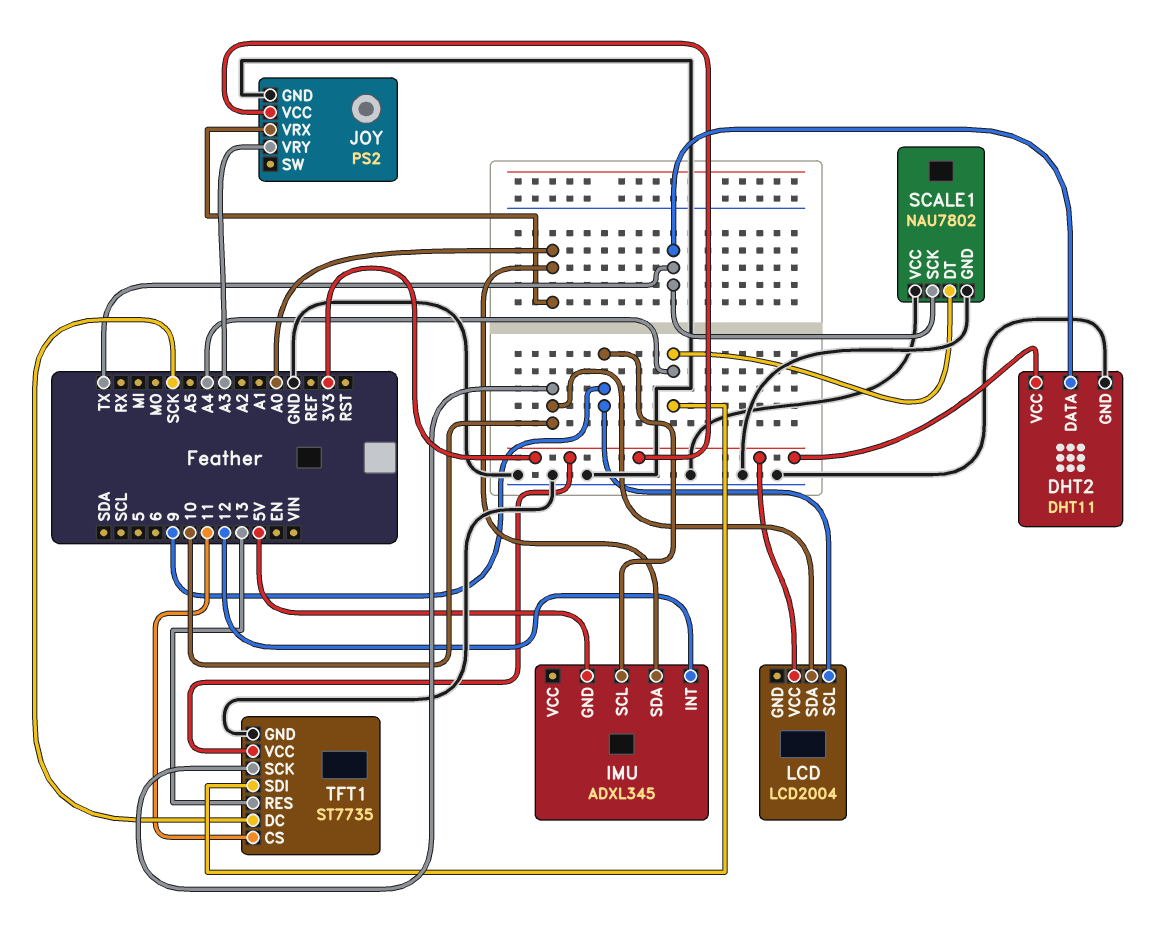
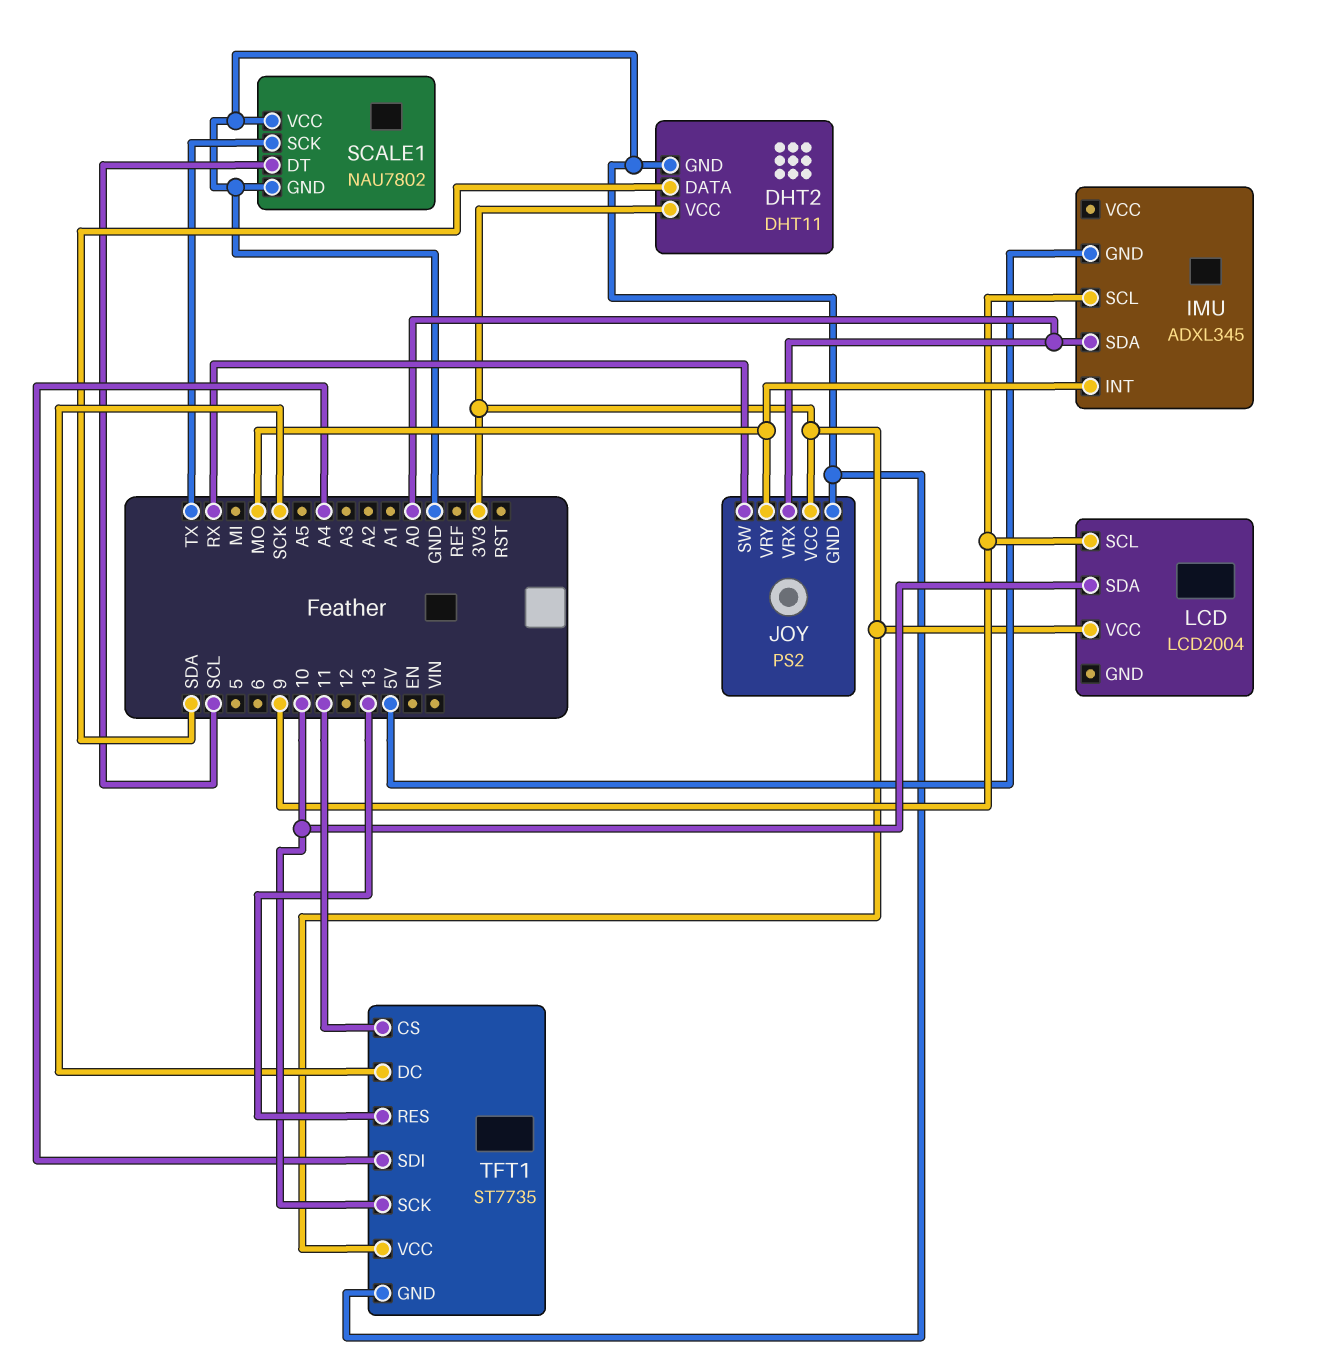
DHT2 pin DATA: TX -> SDA
IMU pin INT: 12 -> MO
JOY pin SW: none -> RX
JOY pin VRY: A3 -> MO
SCALE1 pin DT: A4 -> SCL

